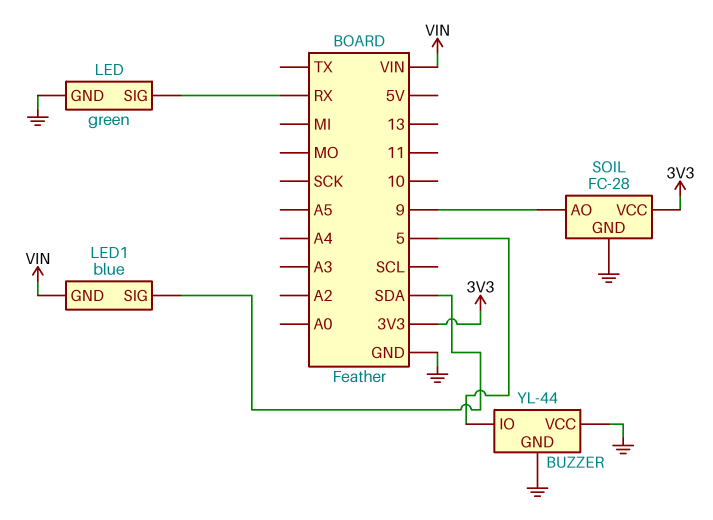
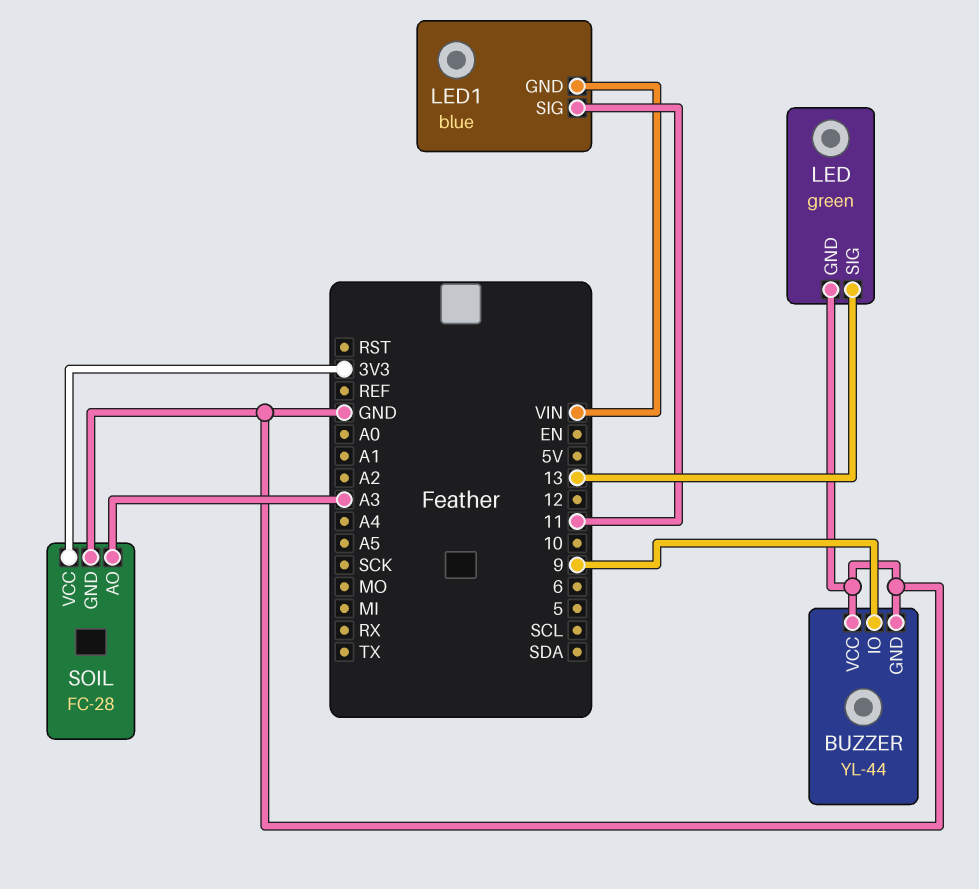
BUZZER pin IO: 5 -> 9
LED pin SIG: RX -> 13
LED1 pin SIG: SDA -> 11
SOIL pin AO: 9 -> A3

